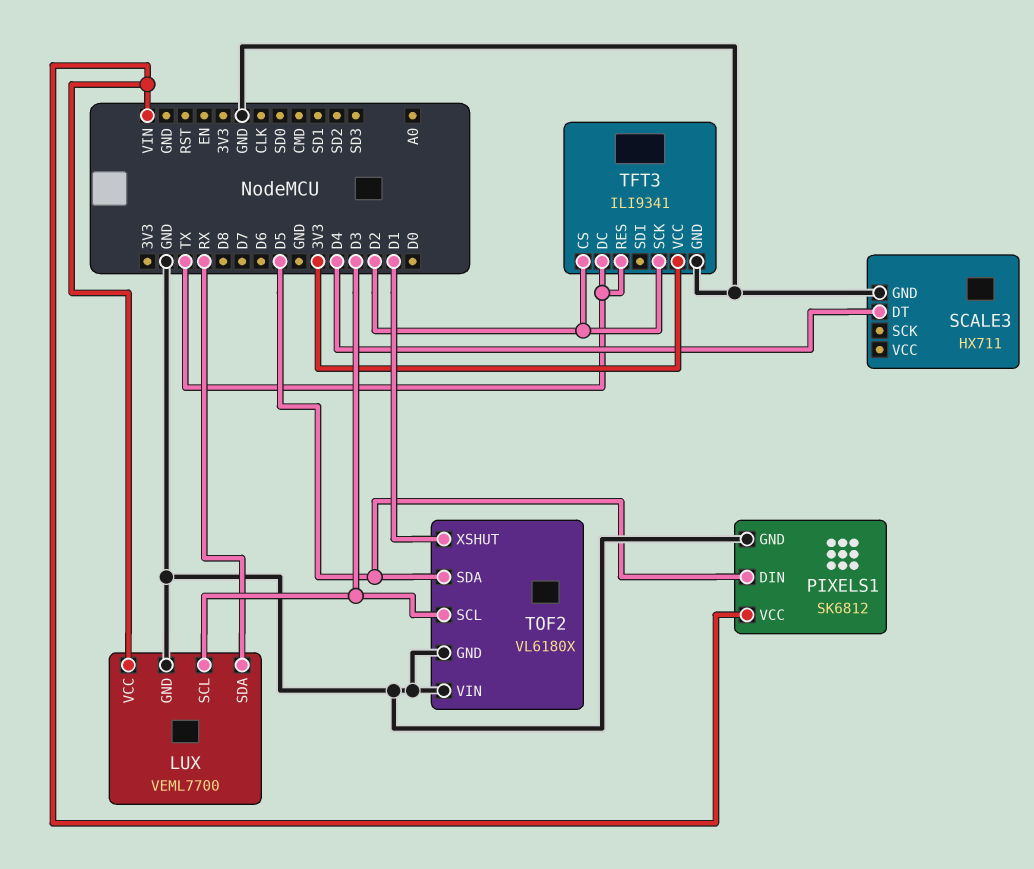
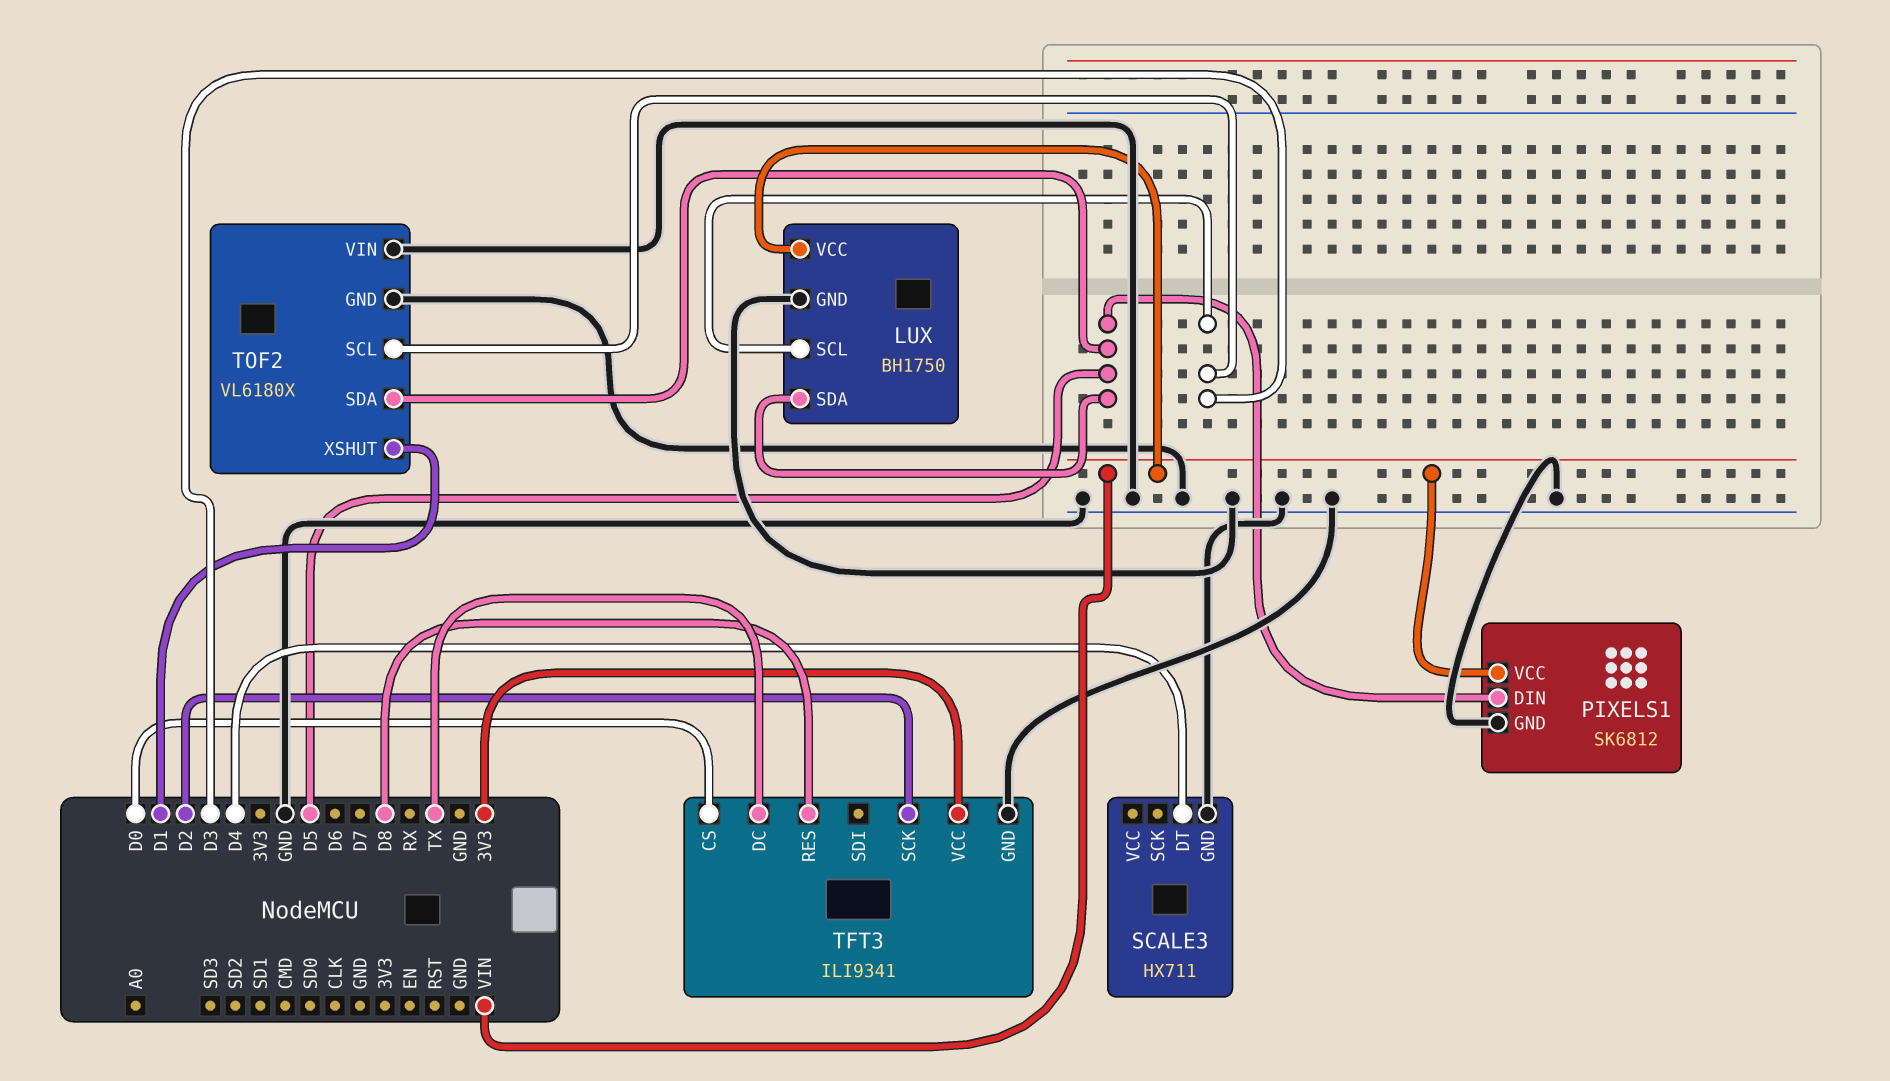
LUX: VEML7700 -> BH1750
LUX pin SDA: RX -> D5
TFT3 pin CS: D2 -> D0
TFT3 pin RES: TX -> D8

